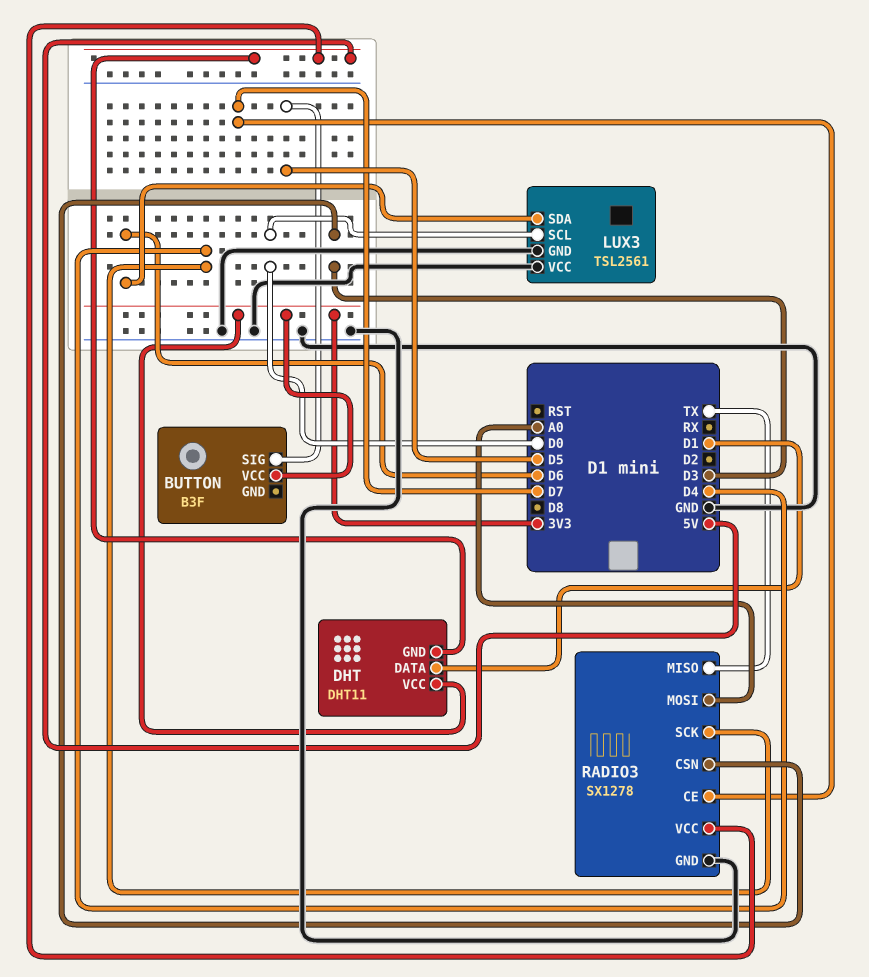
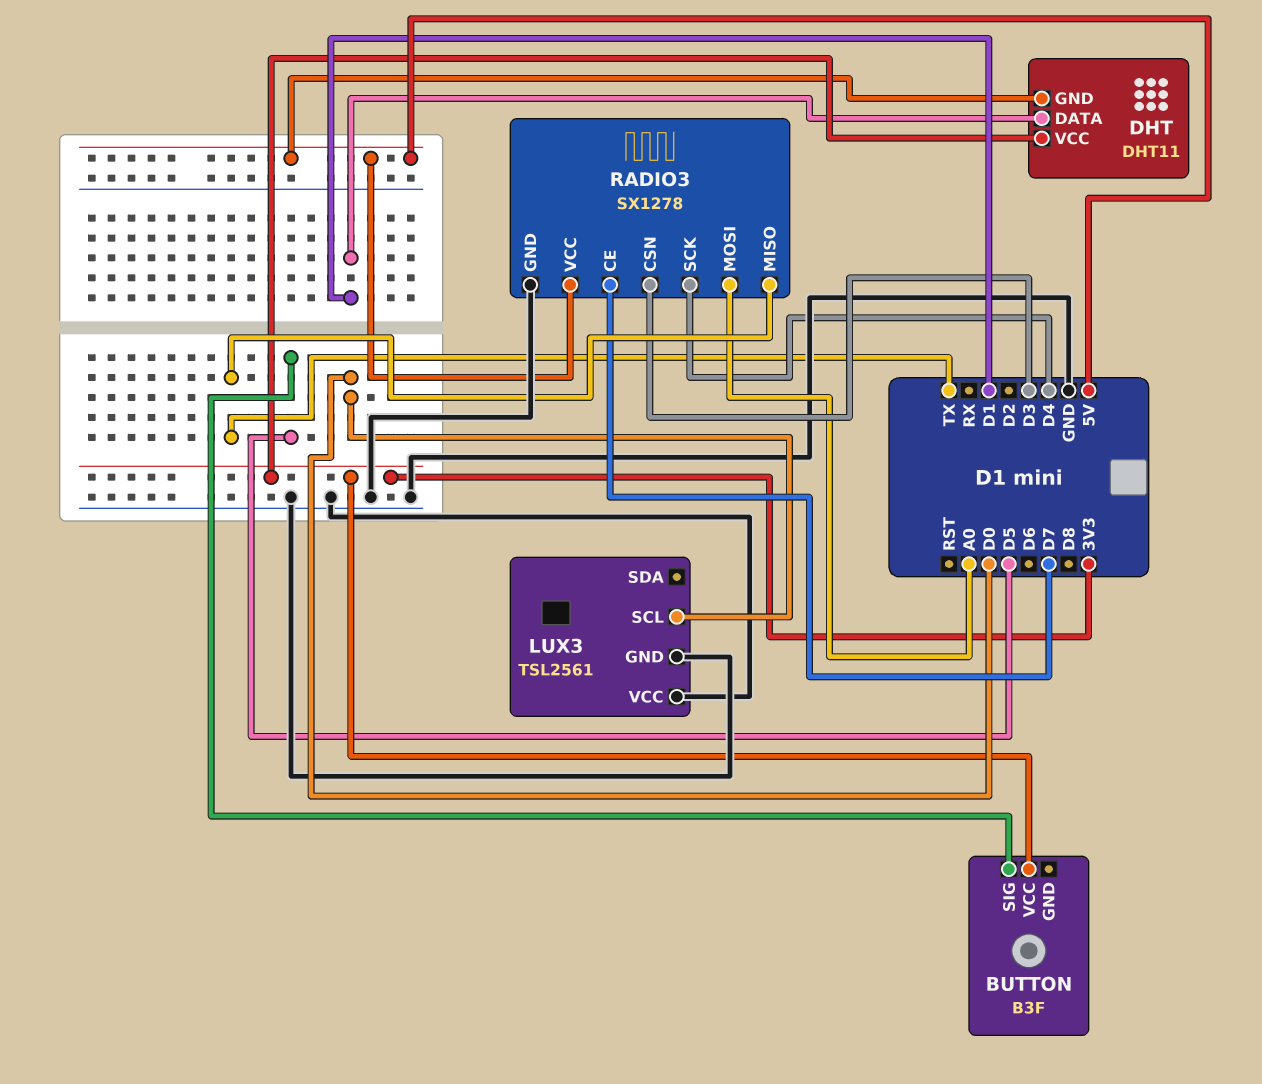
LUX3 pin SDA: D6 -> none

